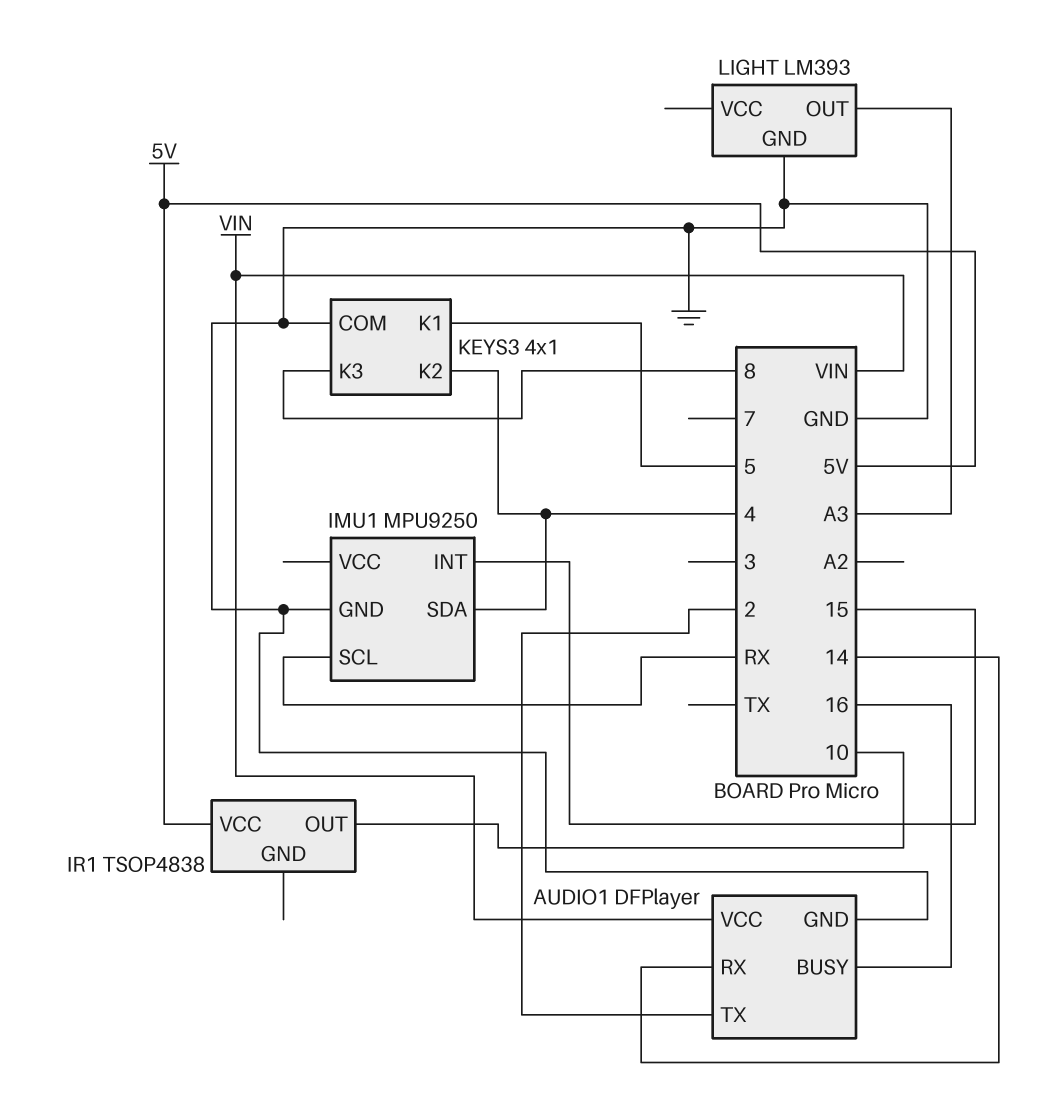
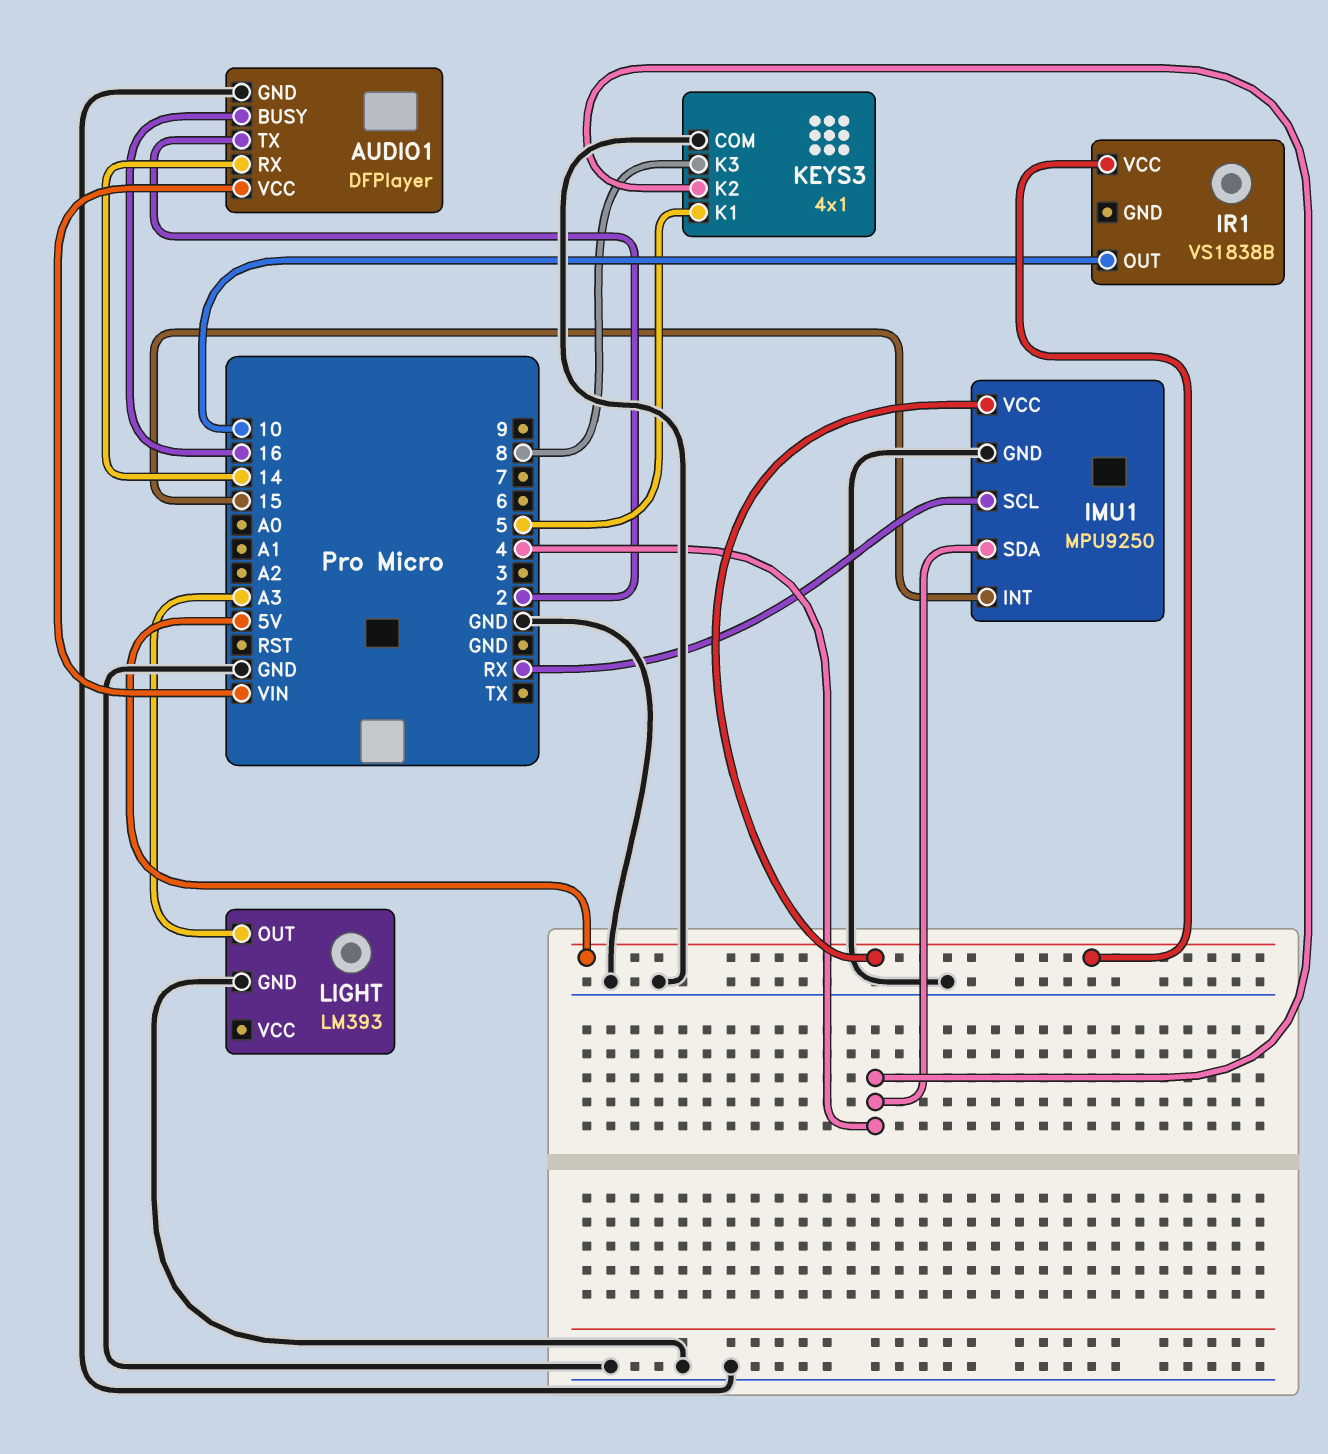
IMU1 pin VCC: none -> 5V
IR1: TSOP4838 -> VS1838B

